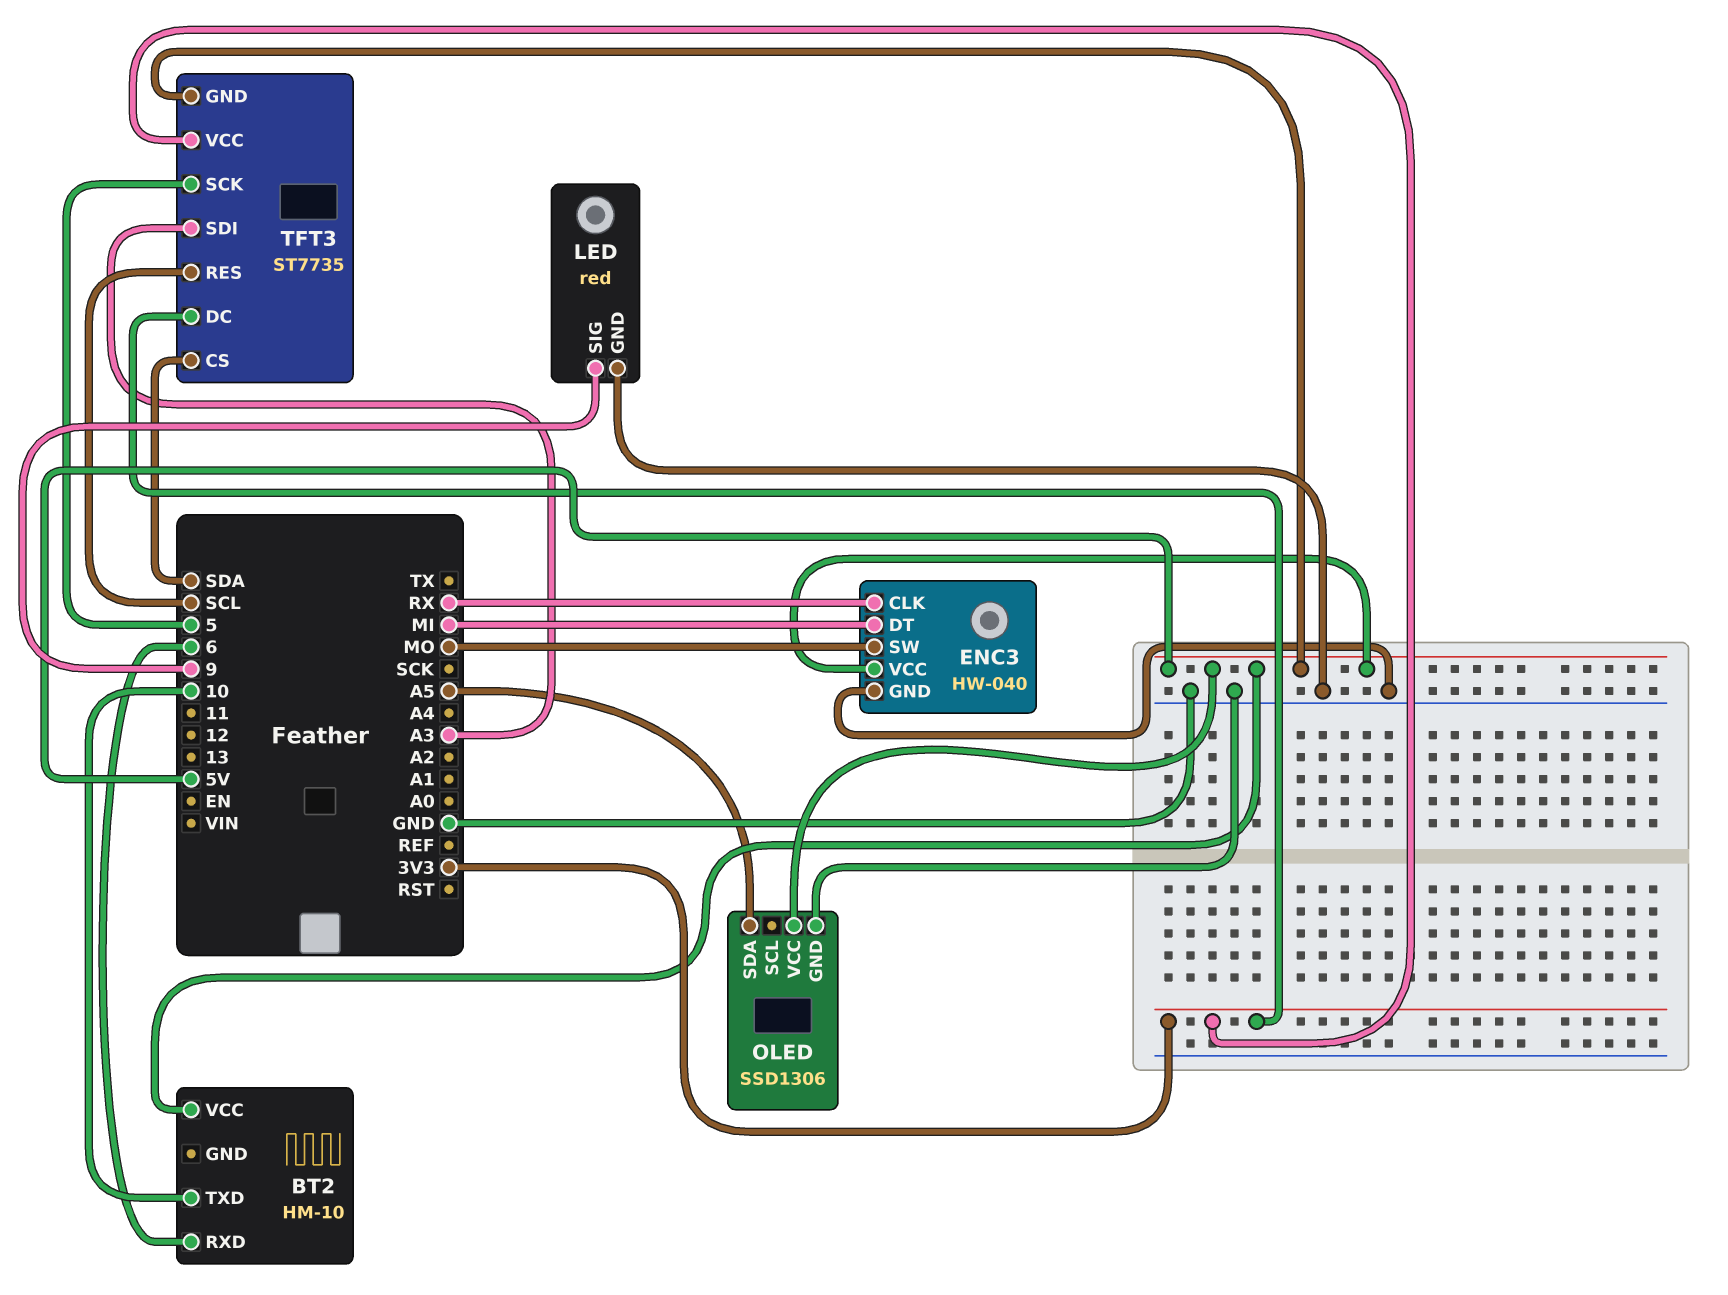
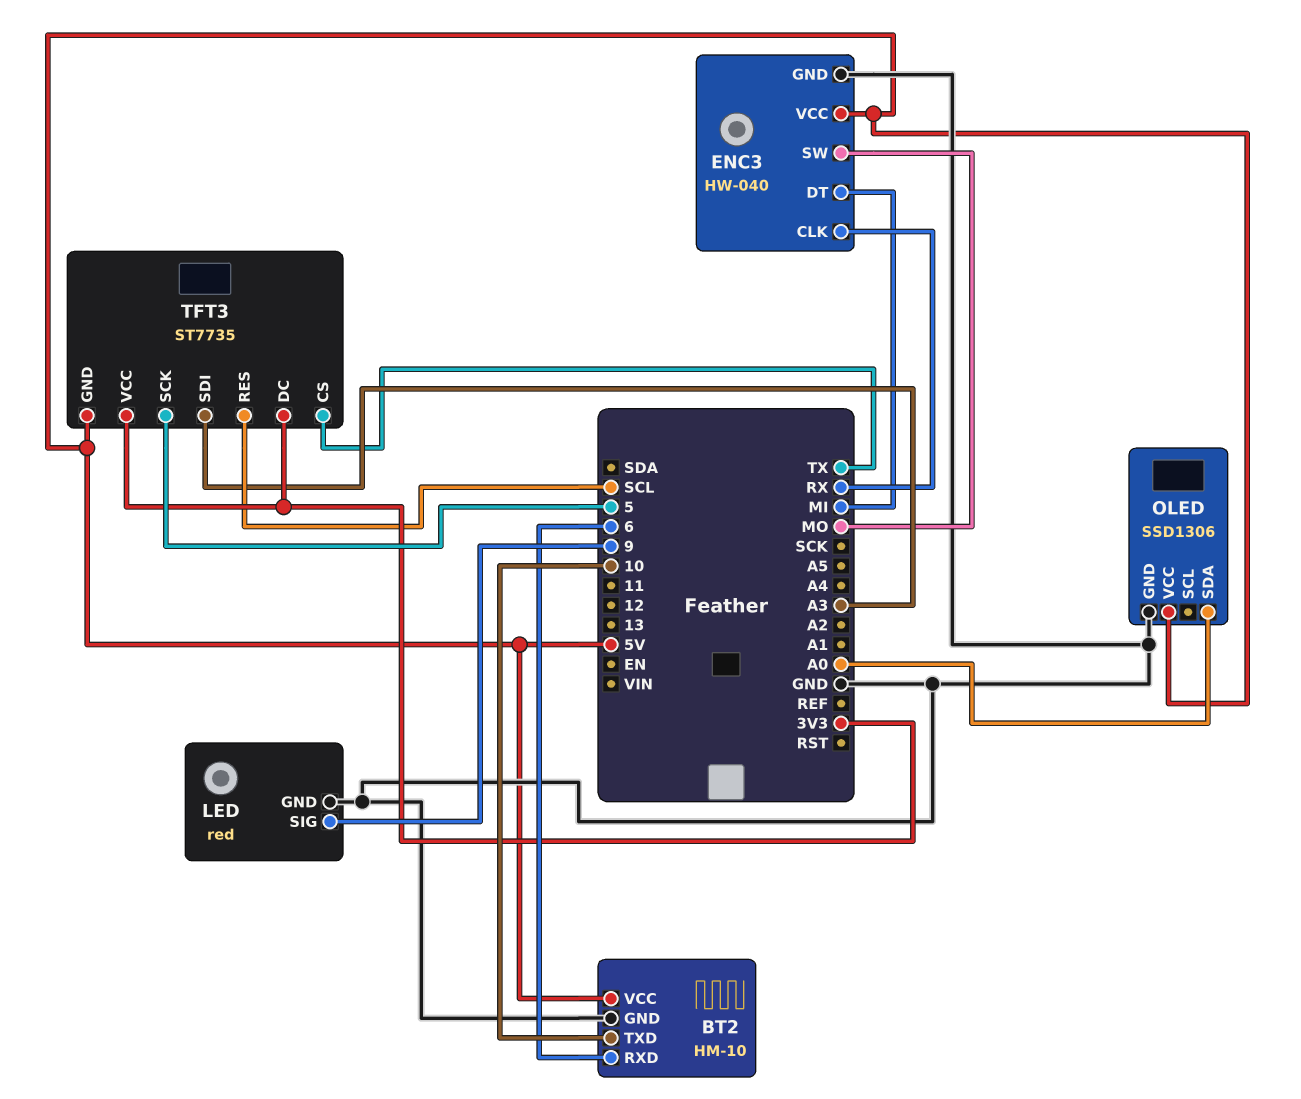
BT2 pin GND: none -> GND
OLED pin SDA: A5 -> A0
TFT3 pin CS: SDA -> TX

